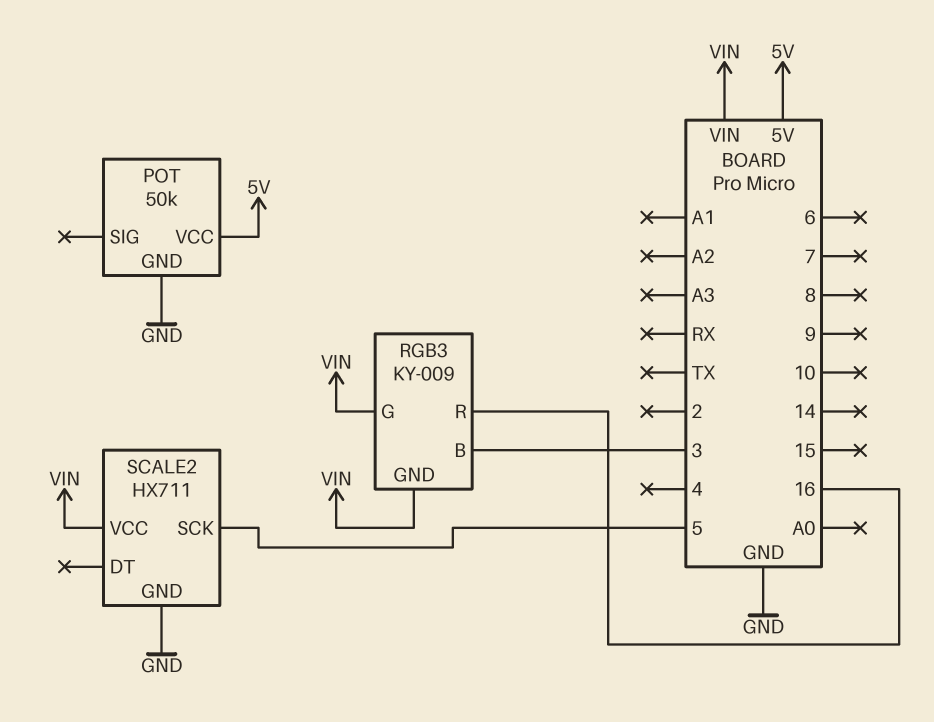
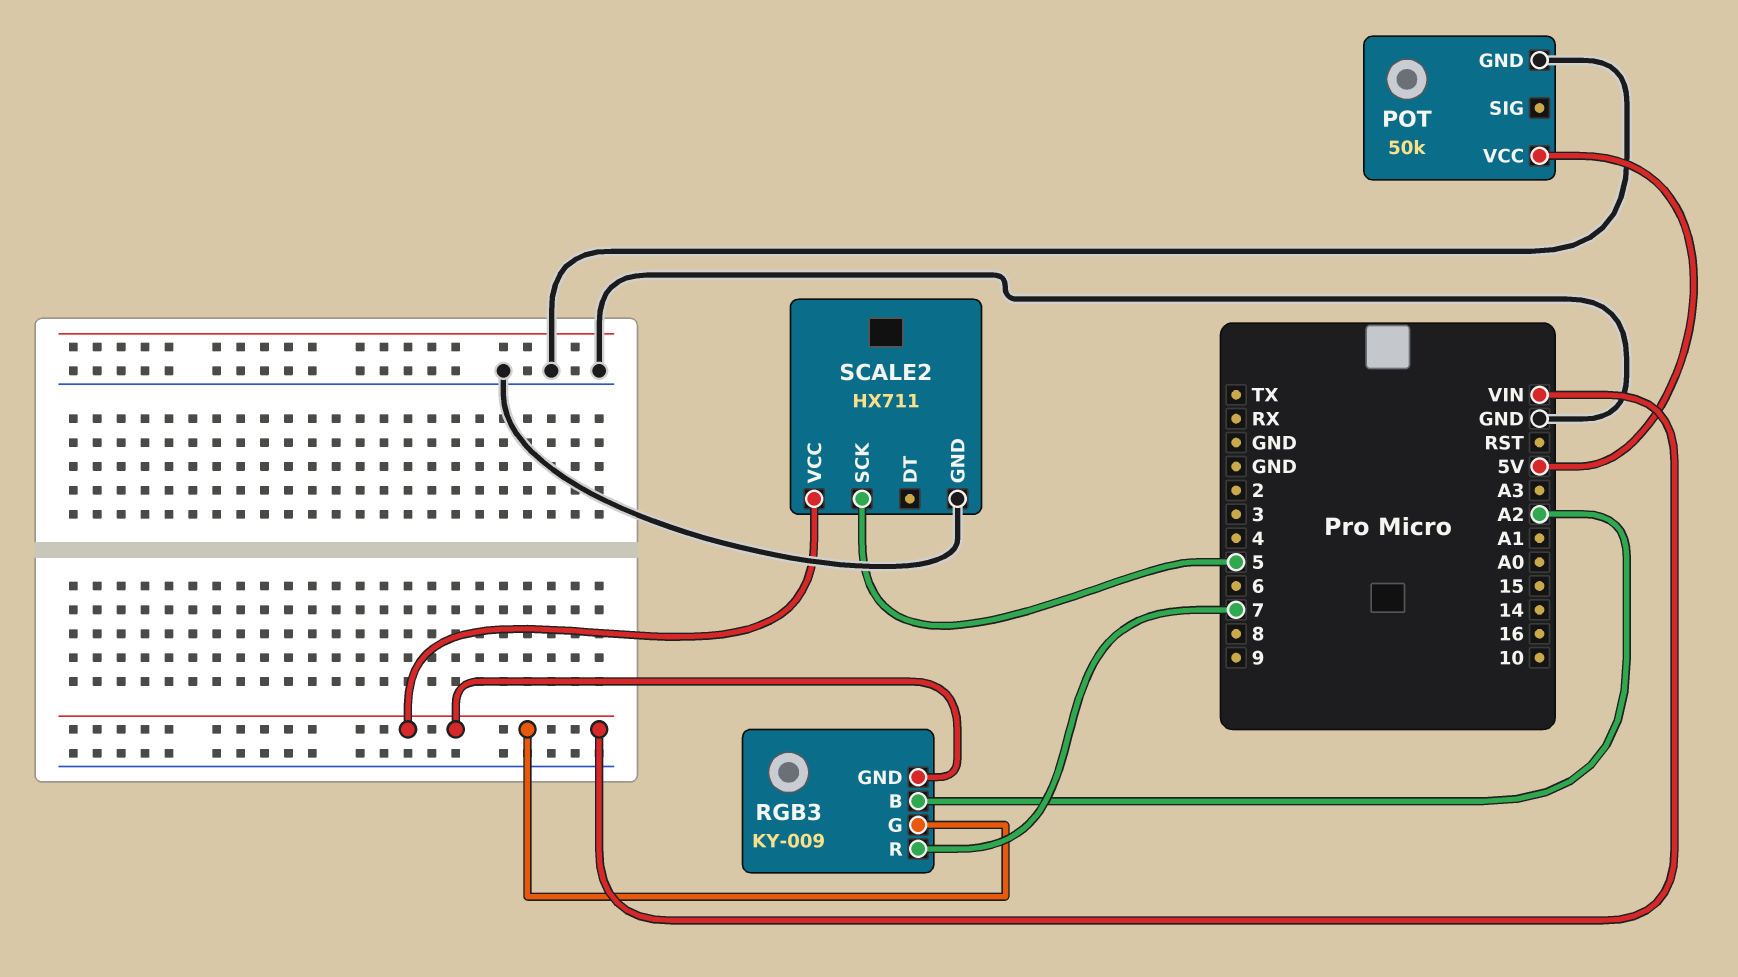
RGB3 pin B: 3 -> A2
RGB3 pin R: 16 -> 7

